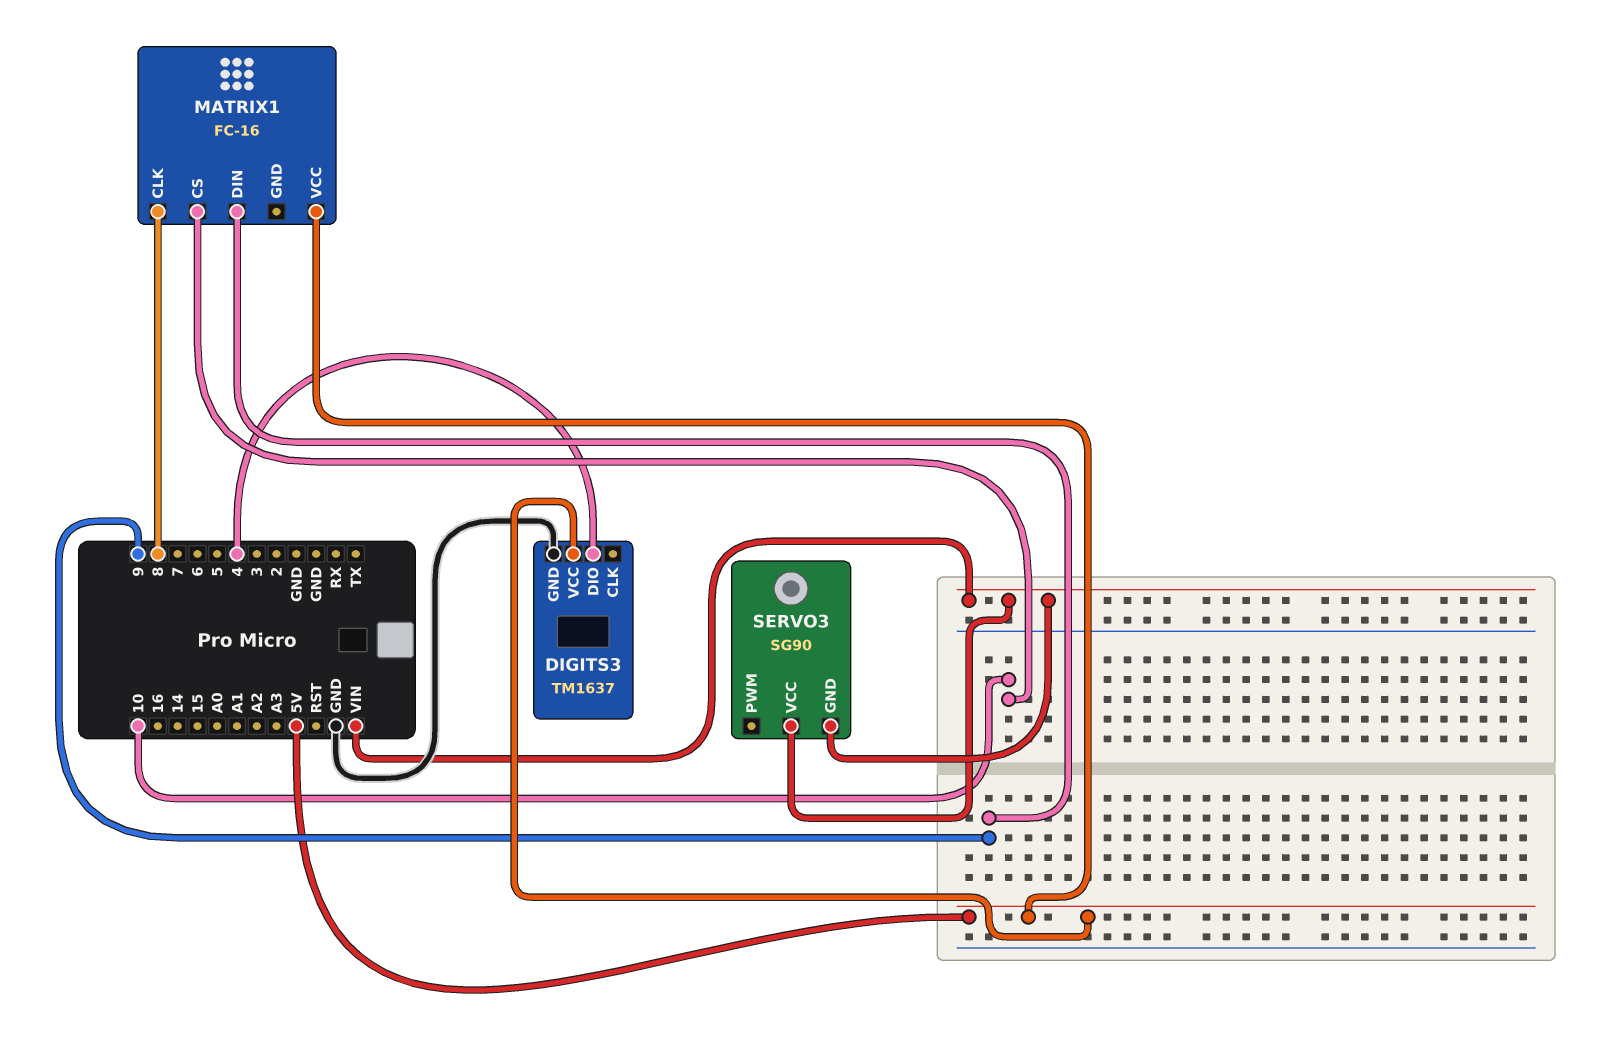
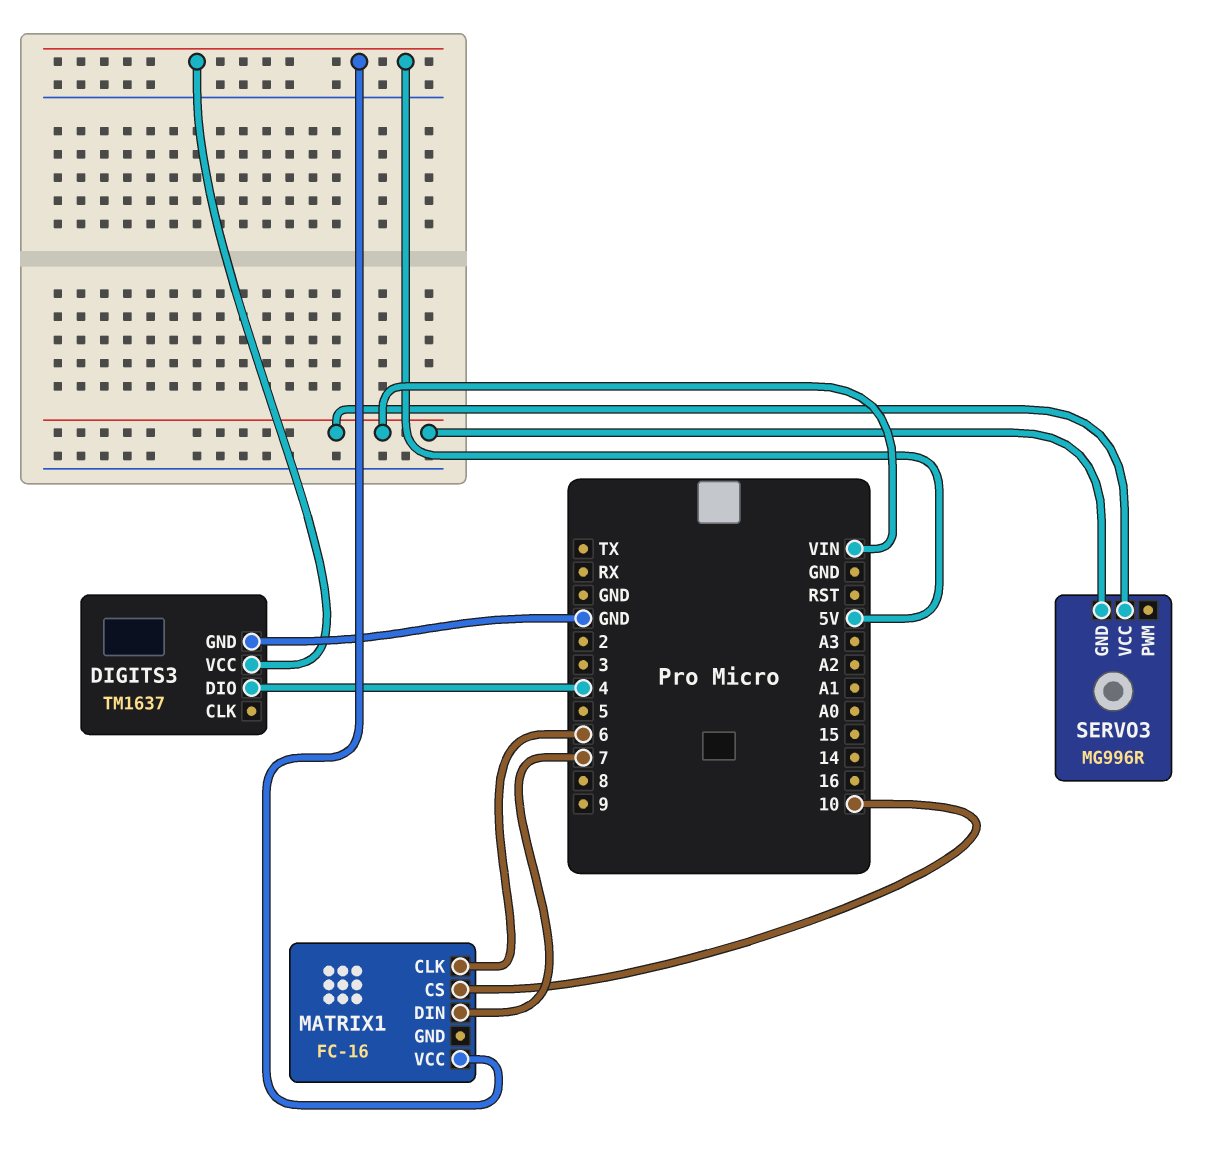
MATRIX1 pin CLK: 8 -> 6
MATRIX1 pin DIN: 9 -> 7
SERVO3: SG90 -> MG996R

